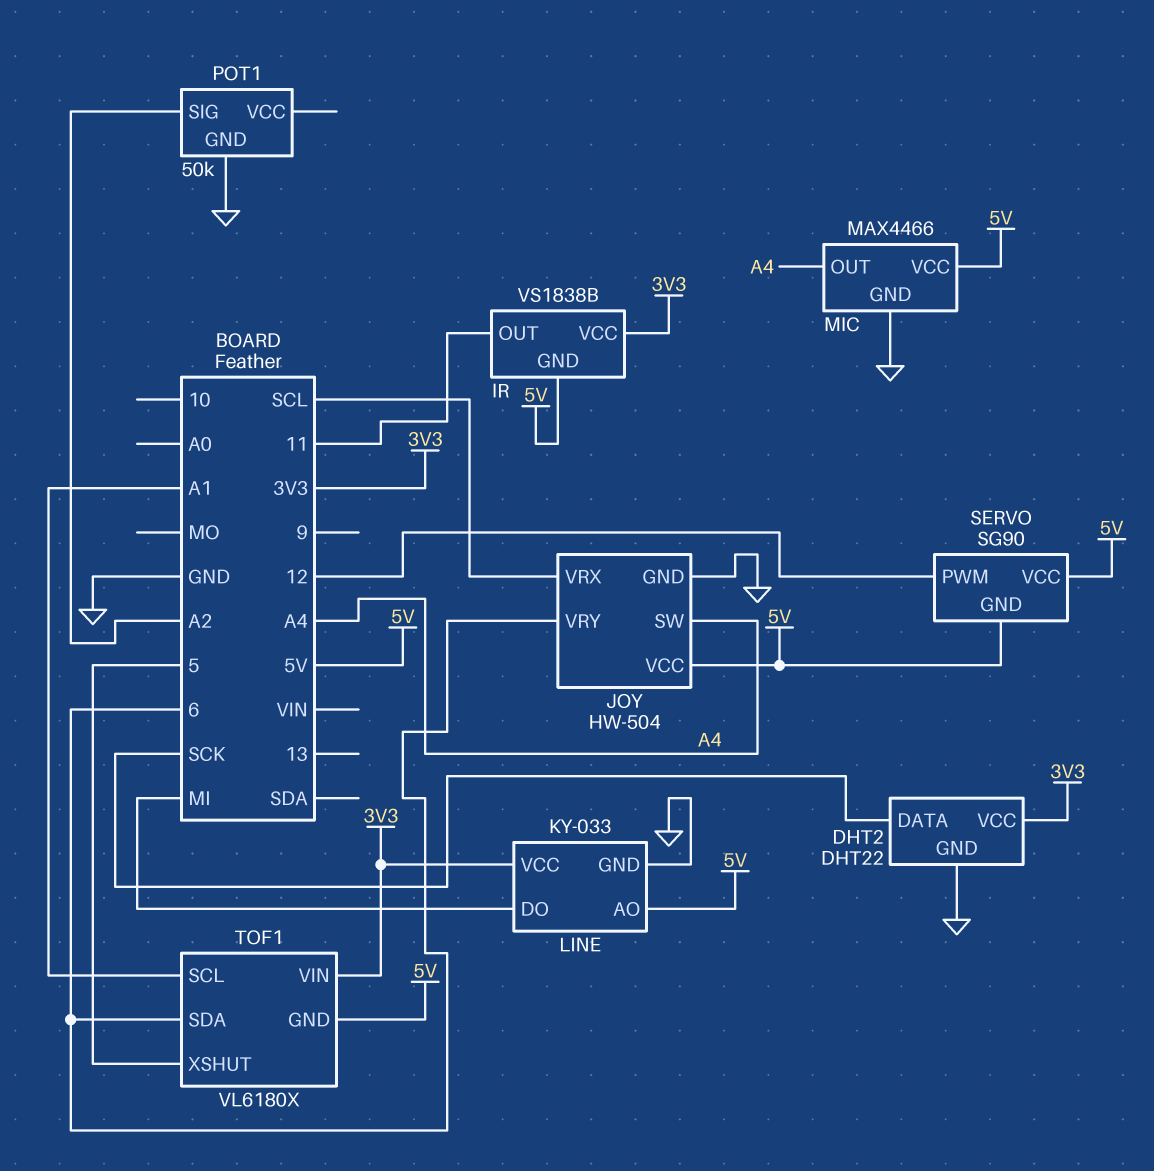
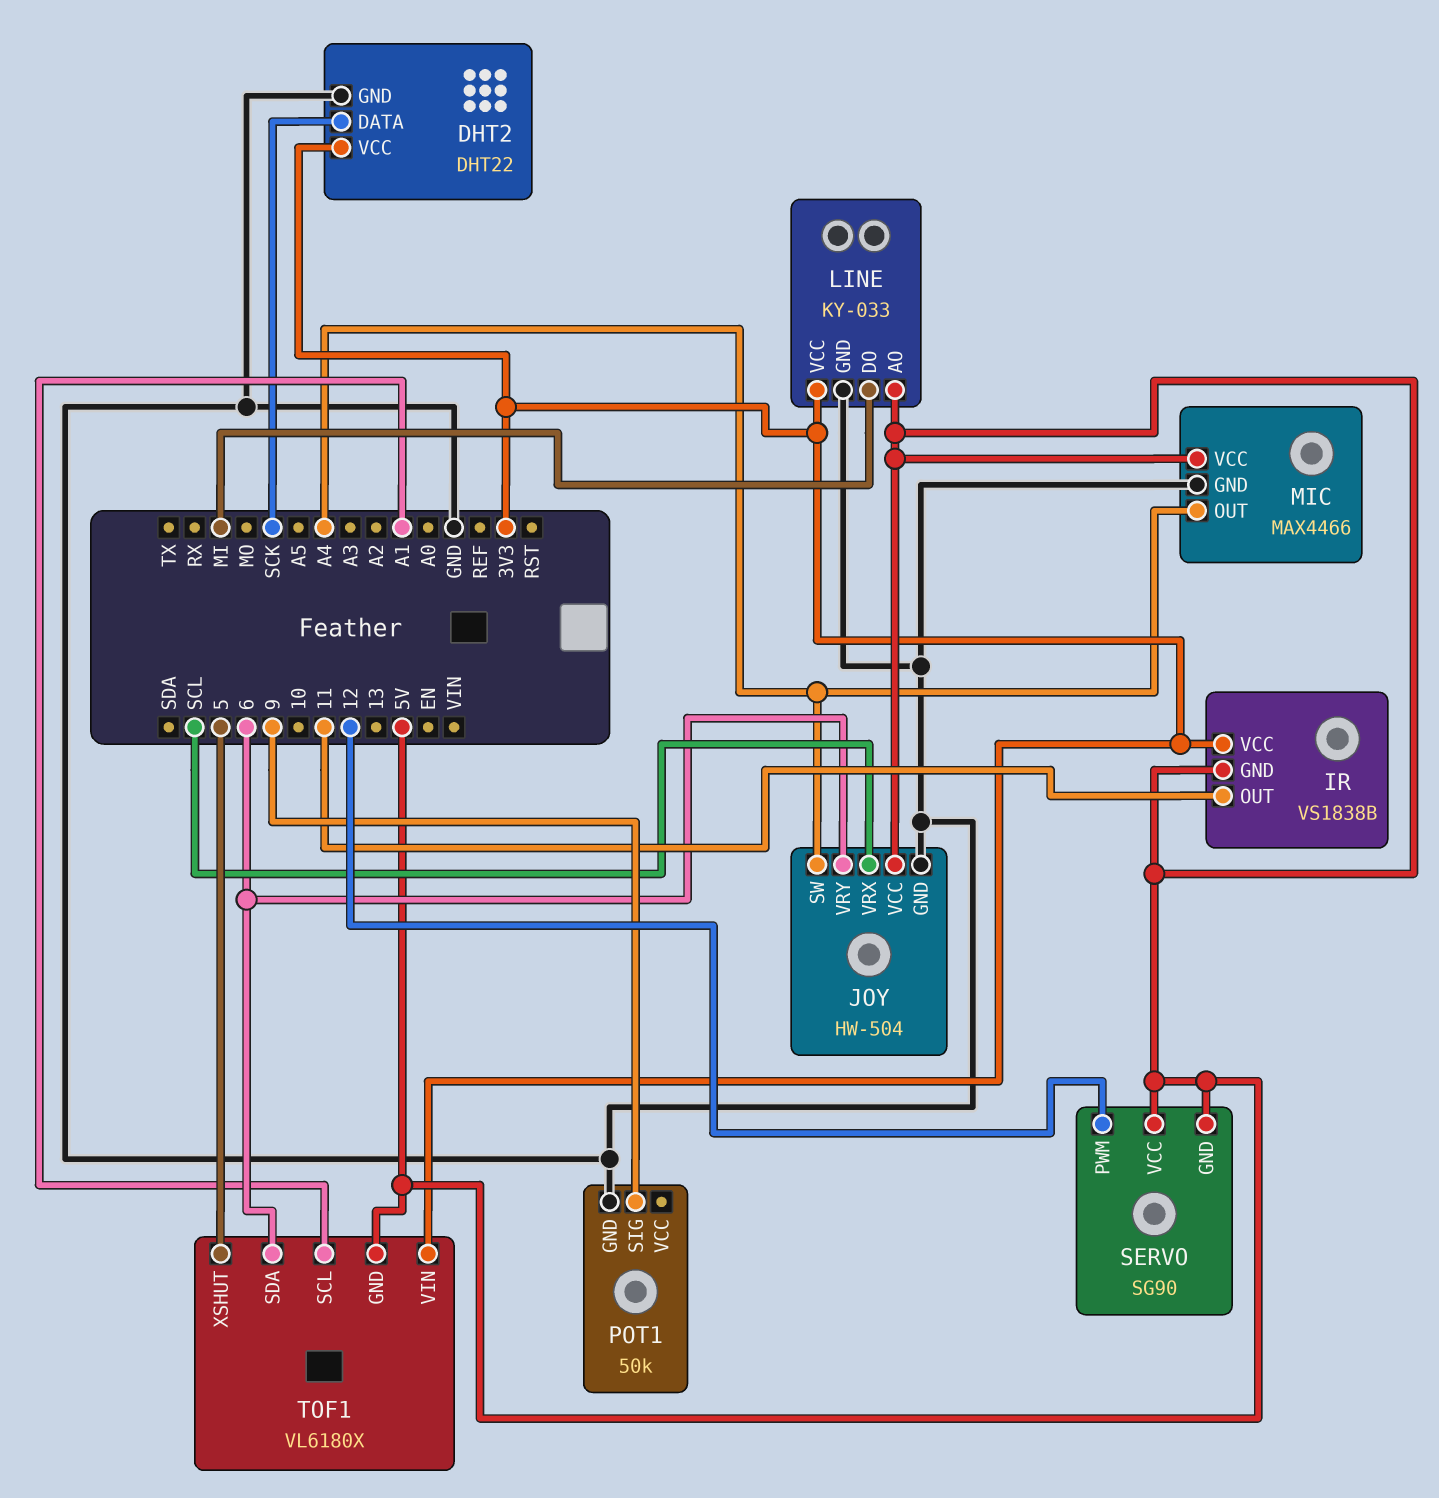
POT1 pin SIG: A2 -> 9

